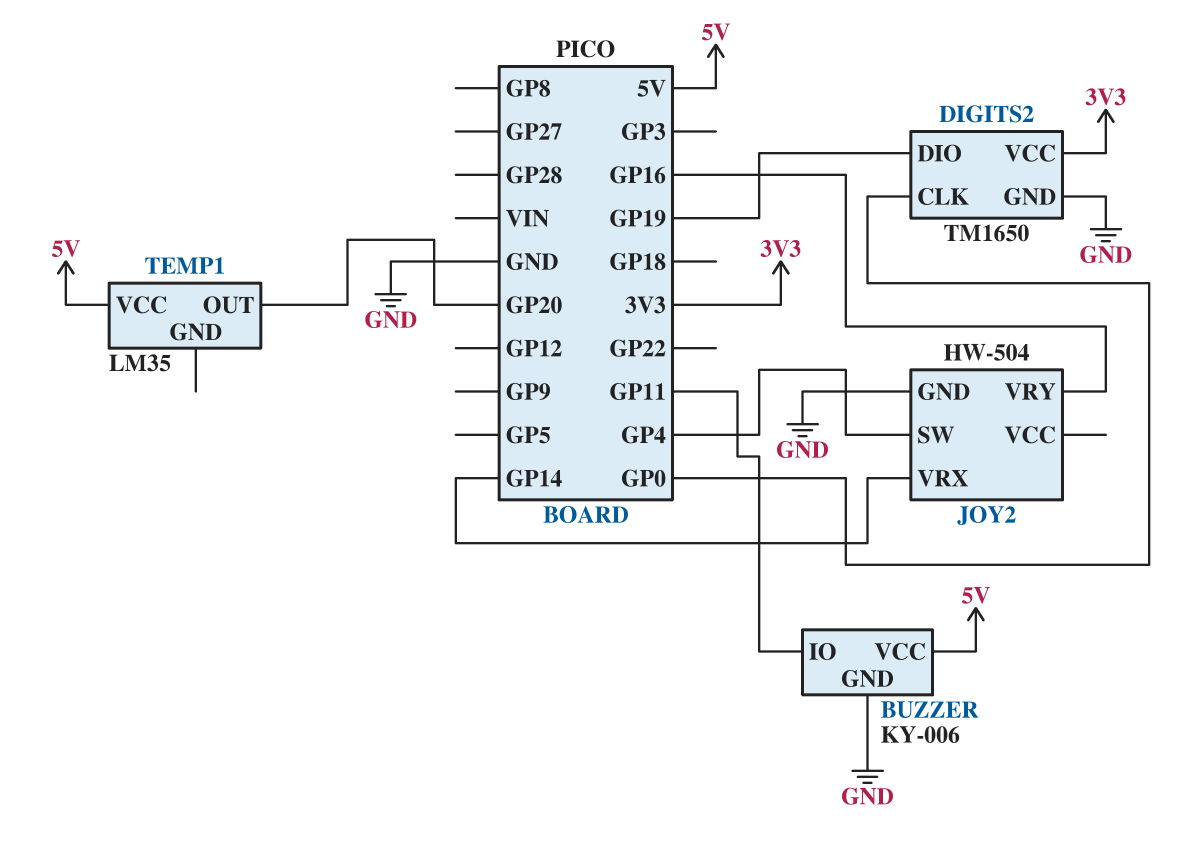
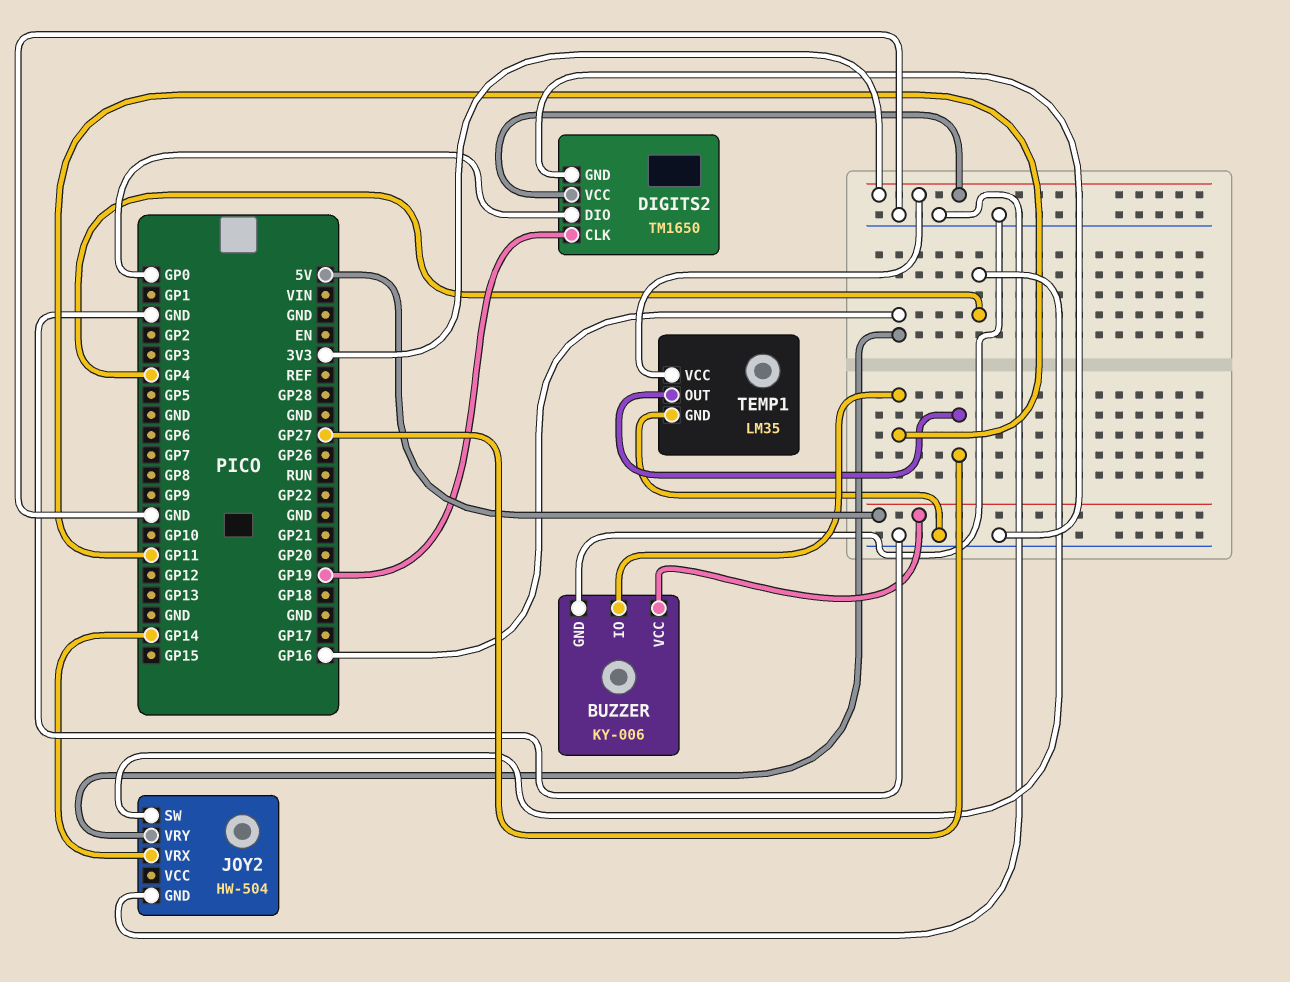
DIGITS2 pin CLK: GP0 -> GP19
DIGITS2 pin DIO: GP19 -> GP0
TEMP1 pin GND: none -> GND
TEMP1 pin OUT: GP20 -> GP27
TEMP1 pin VCC: 5V -> 3V3

